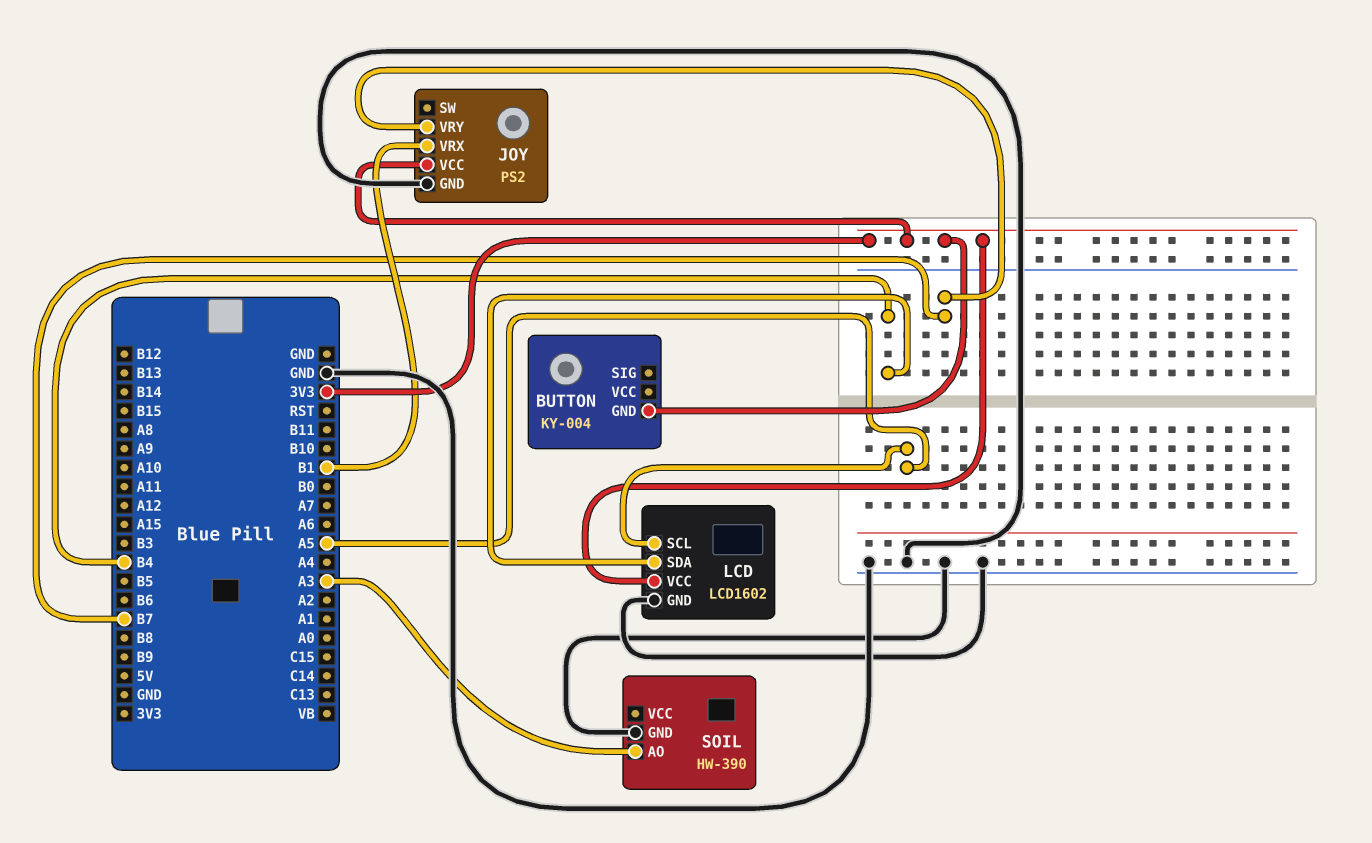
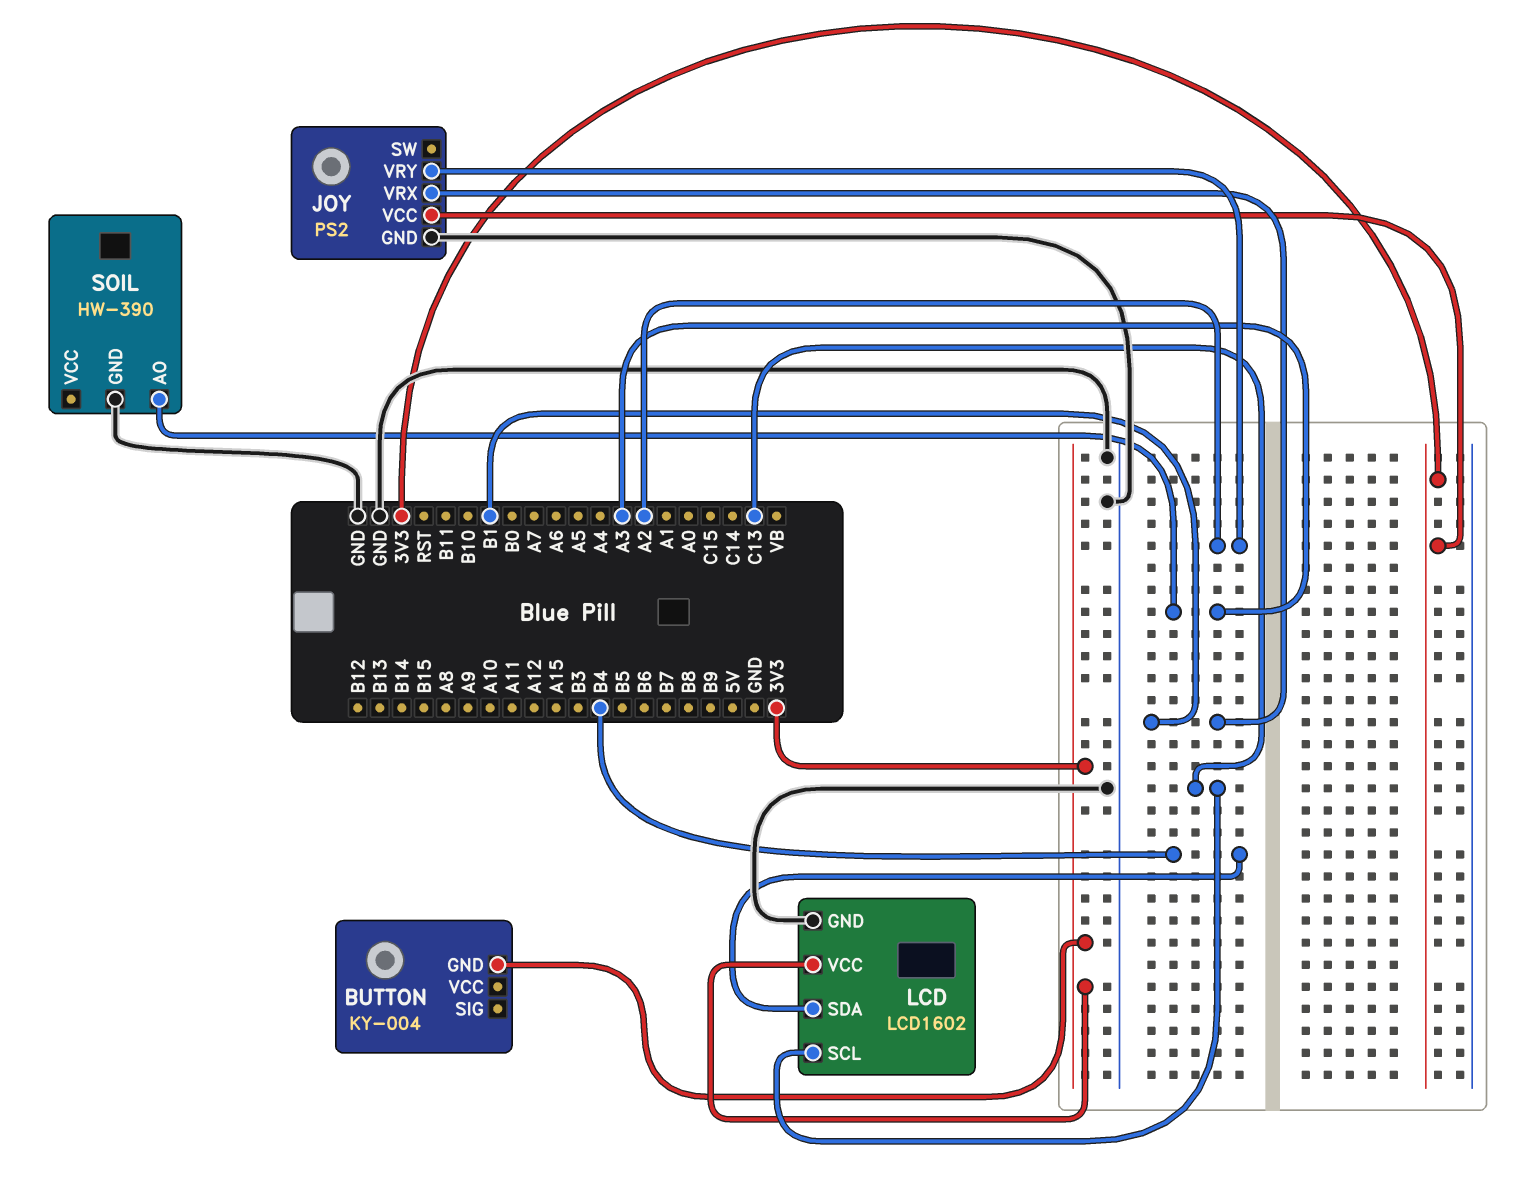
JOY pin VRY: B7 -> A2
LCD pin SCL: A5 -> C13

